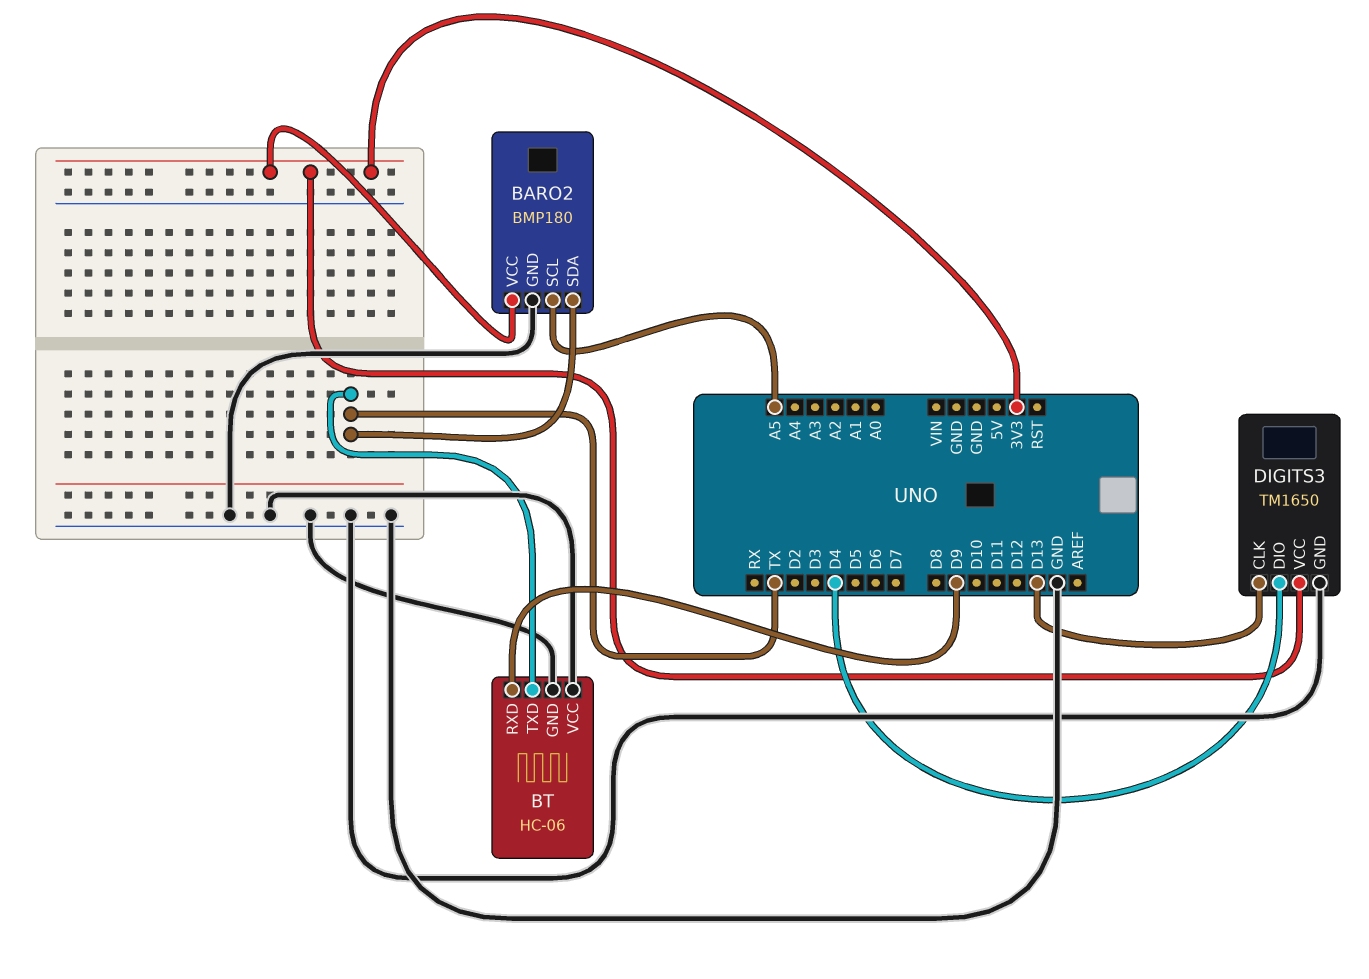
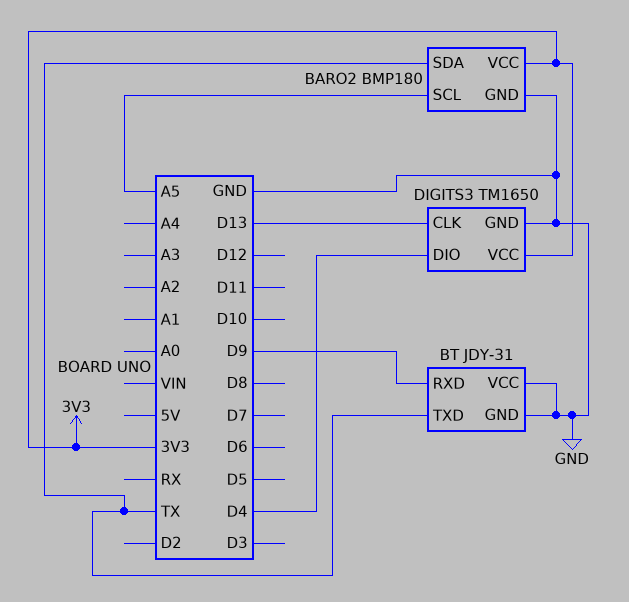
BT: HC-06 -> JDY-31

